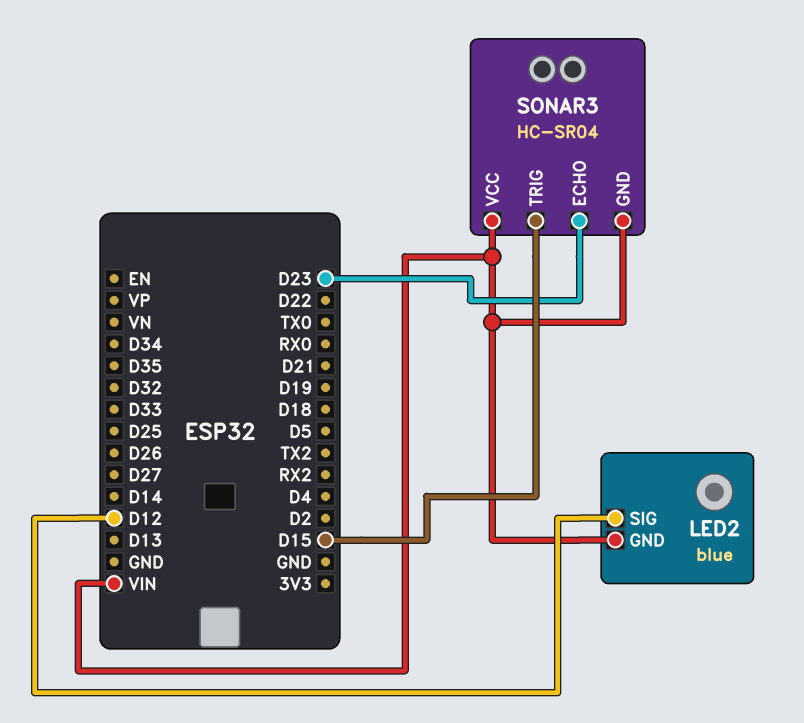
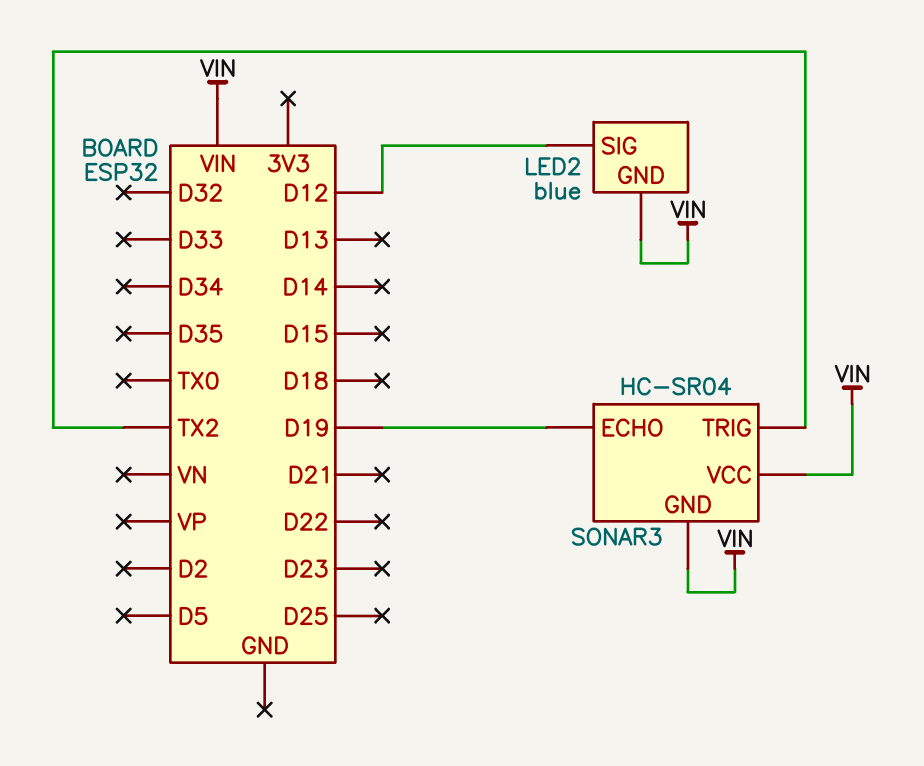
SONAR3 pin ECHO: D23 -> D19
SONAR3 pin TRIG: D15 -> TX2

